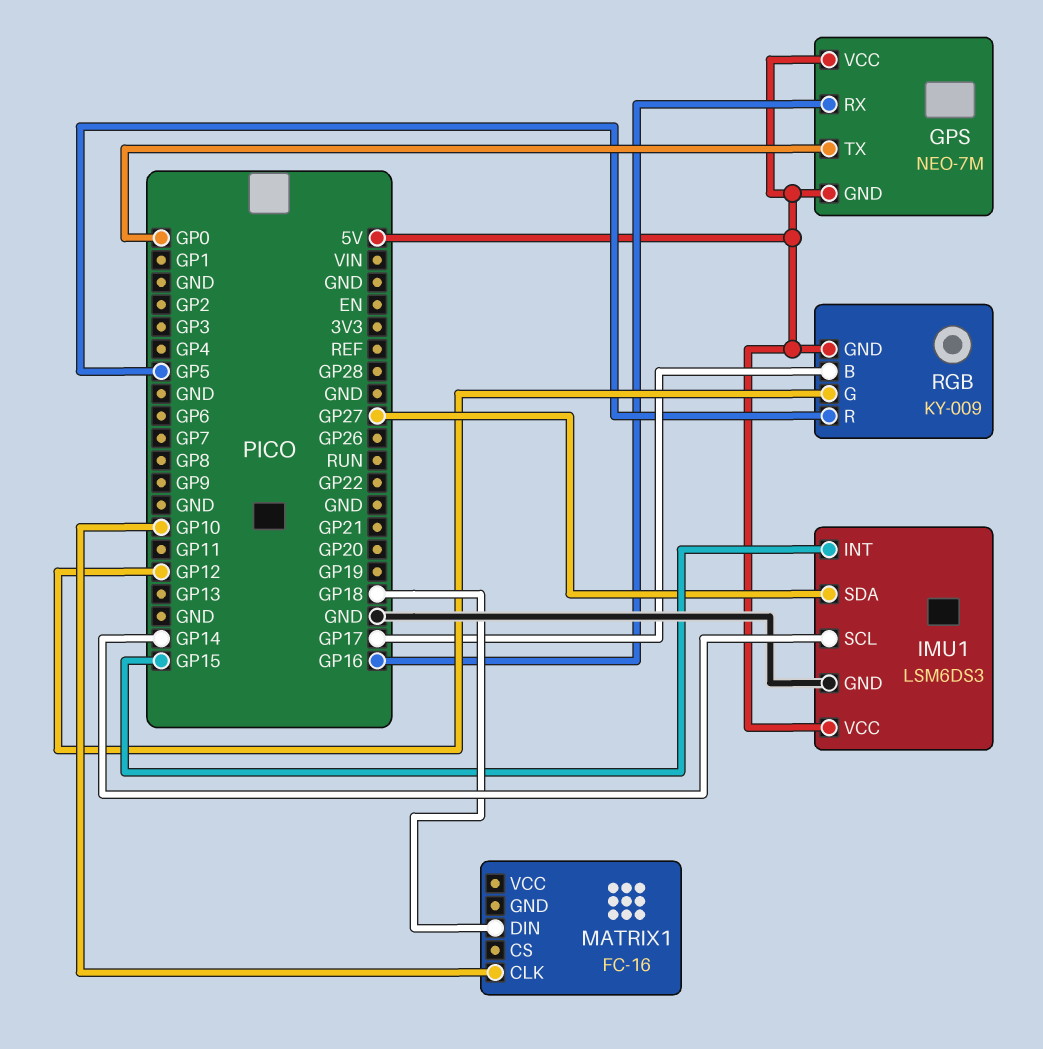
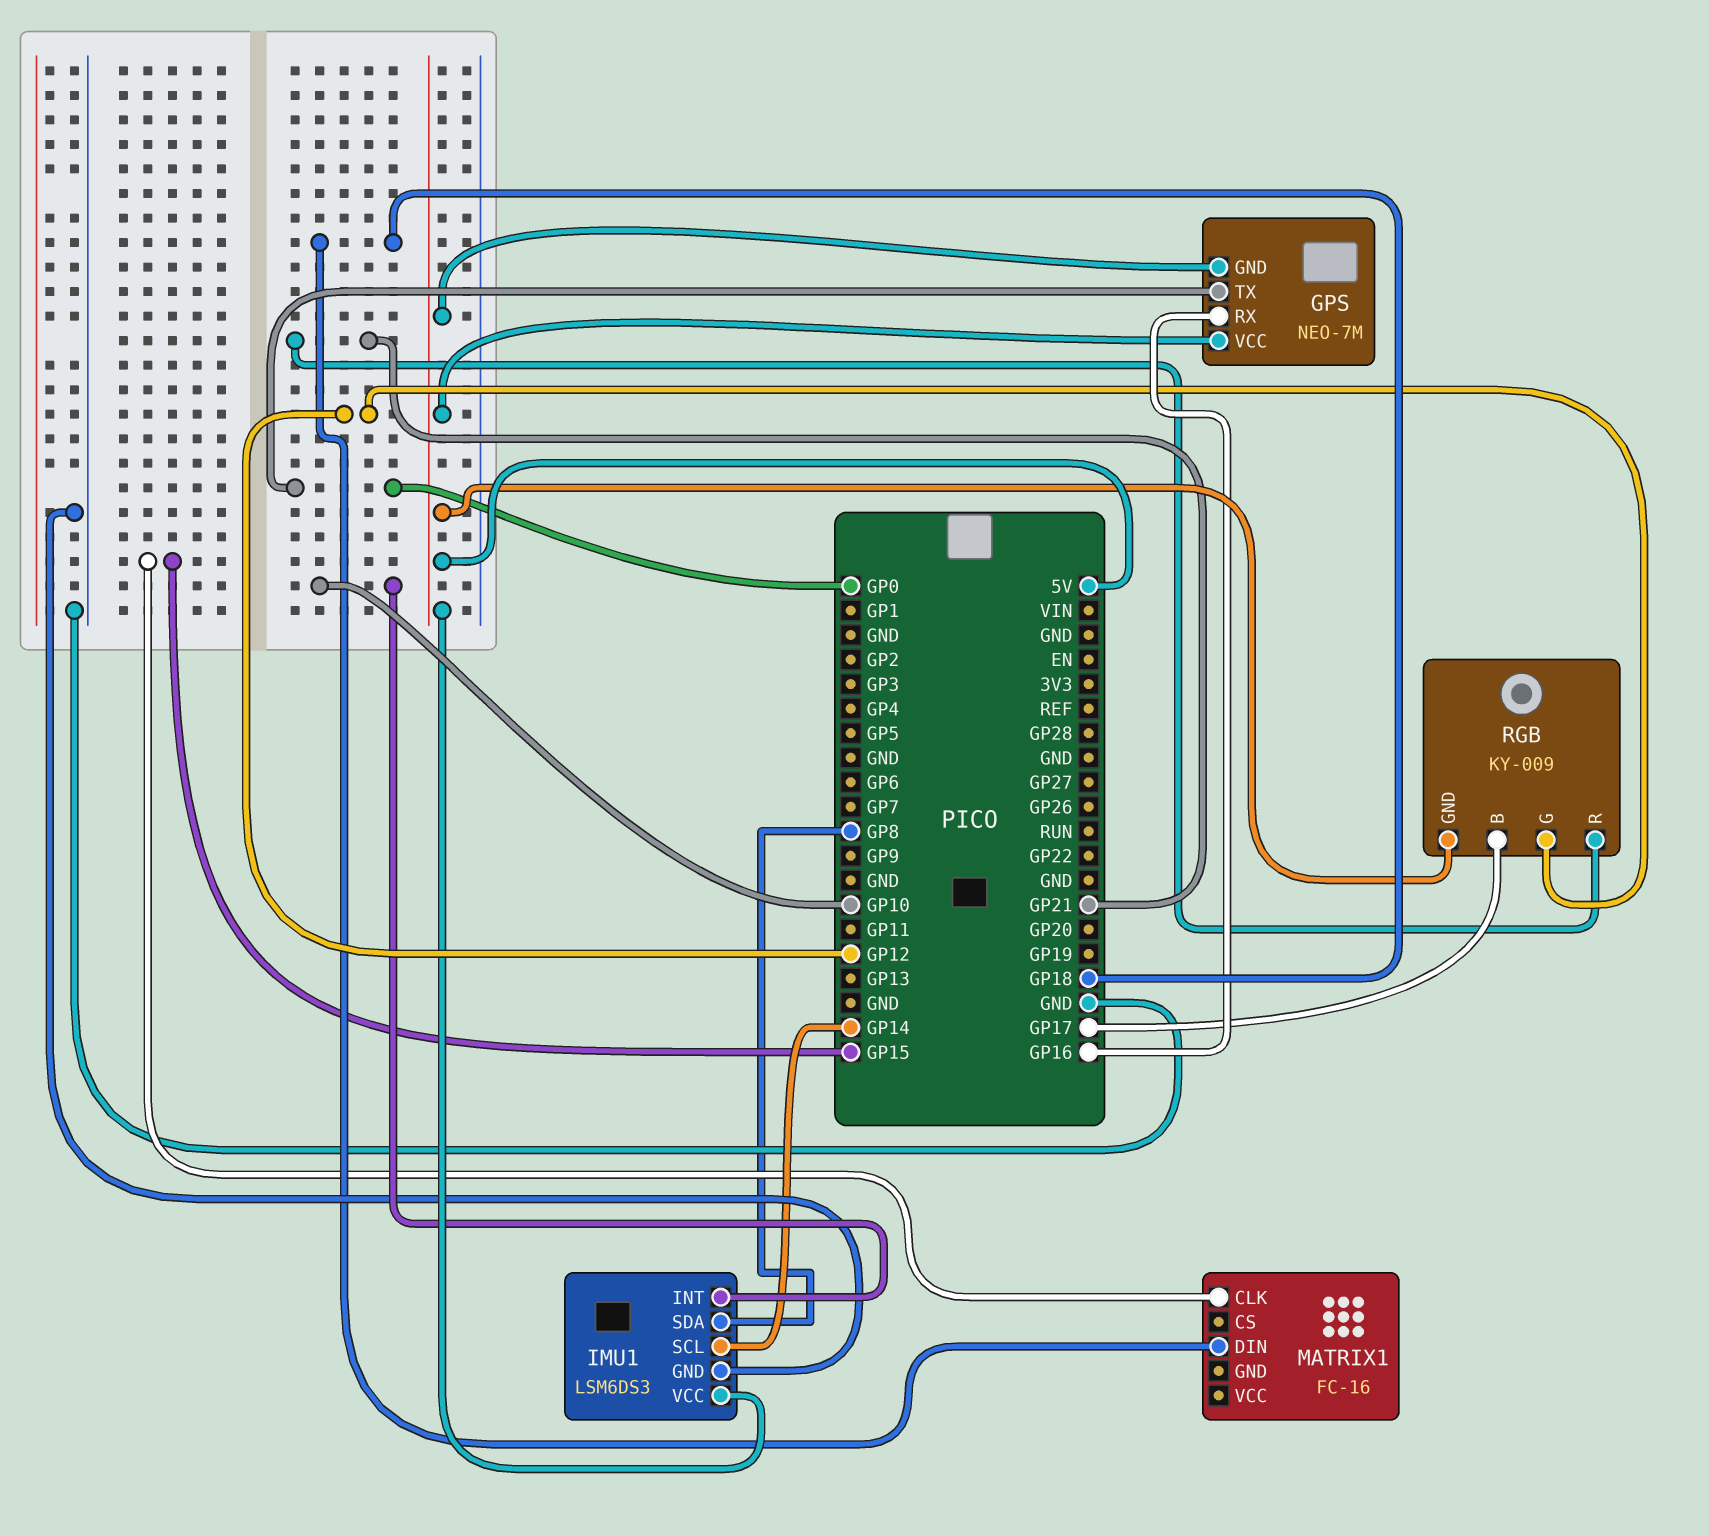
IMU1 pin INT: GP15 -> GP10
IMU1 pin SDA: GP27 -> GP8
MATRIX1 pin CLK: GP10 -> GP15
RGB pin R: GP5 -> GP21

